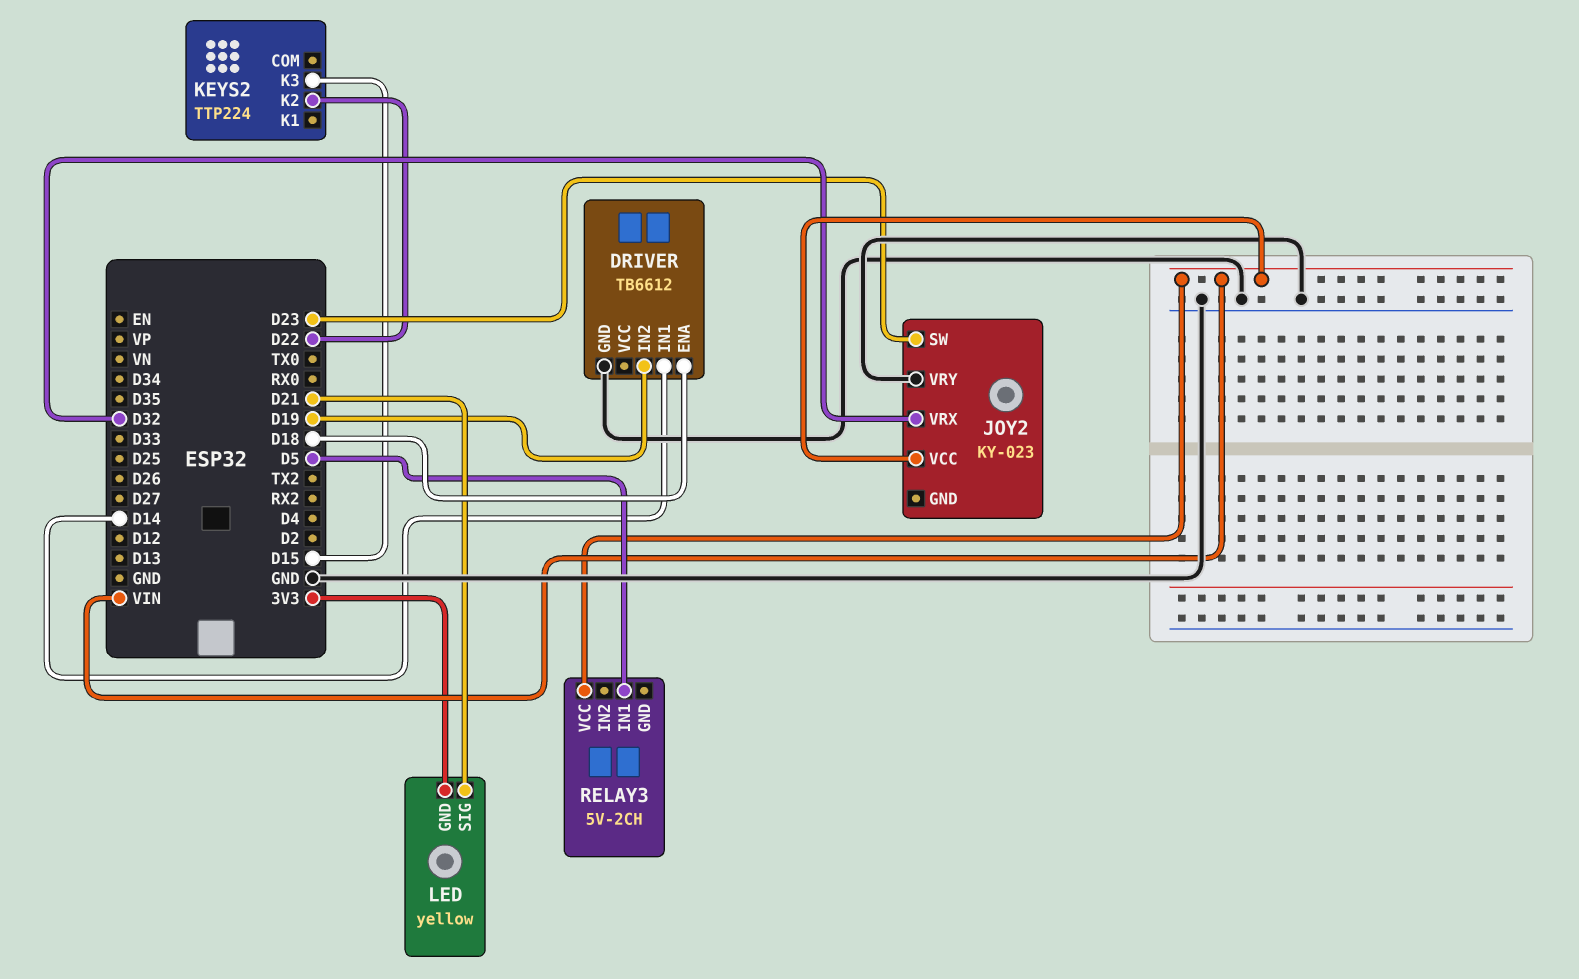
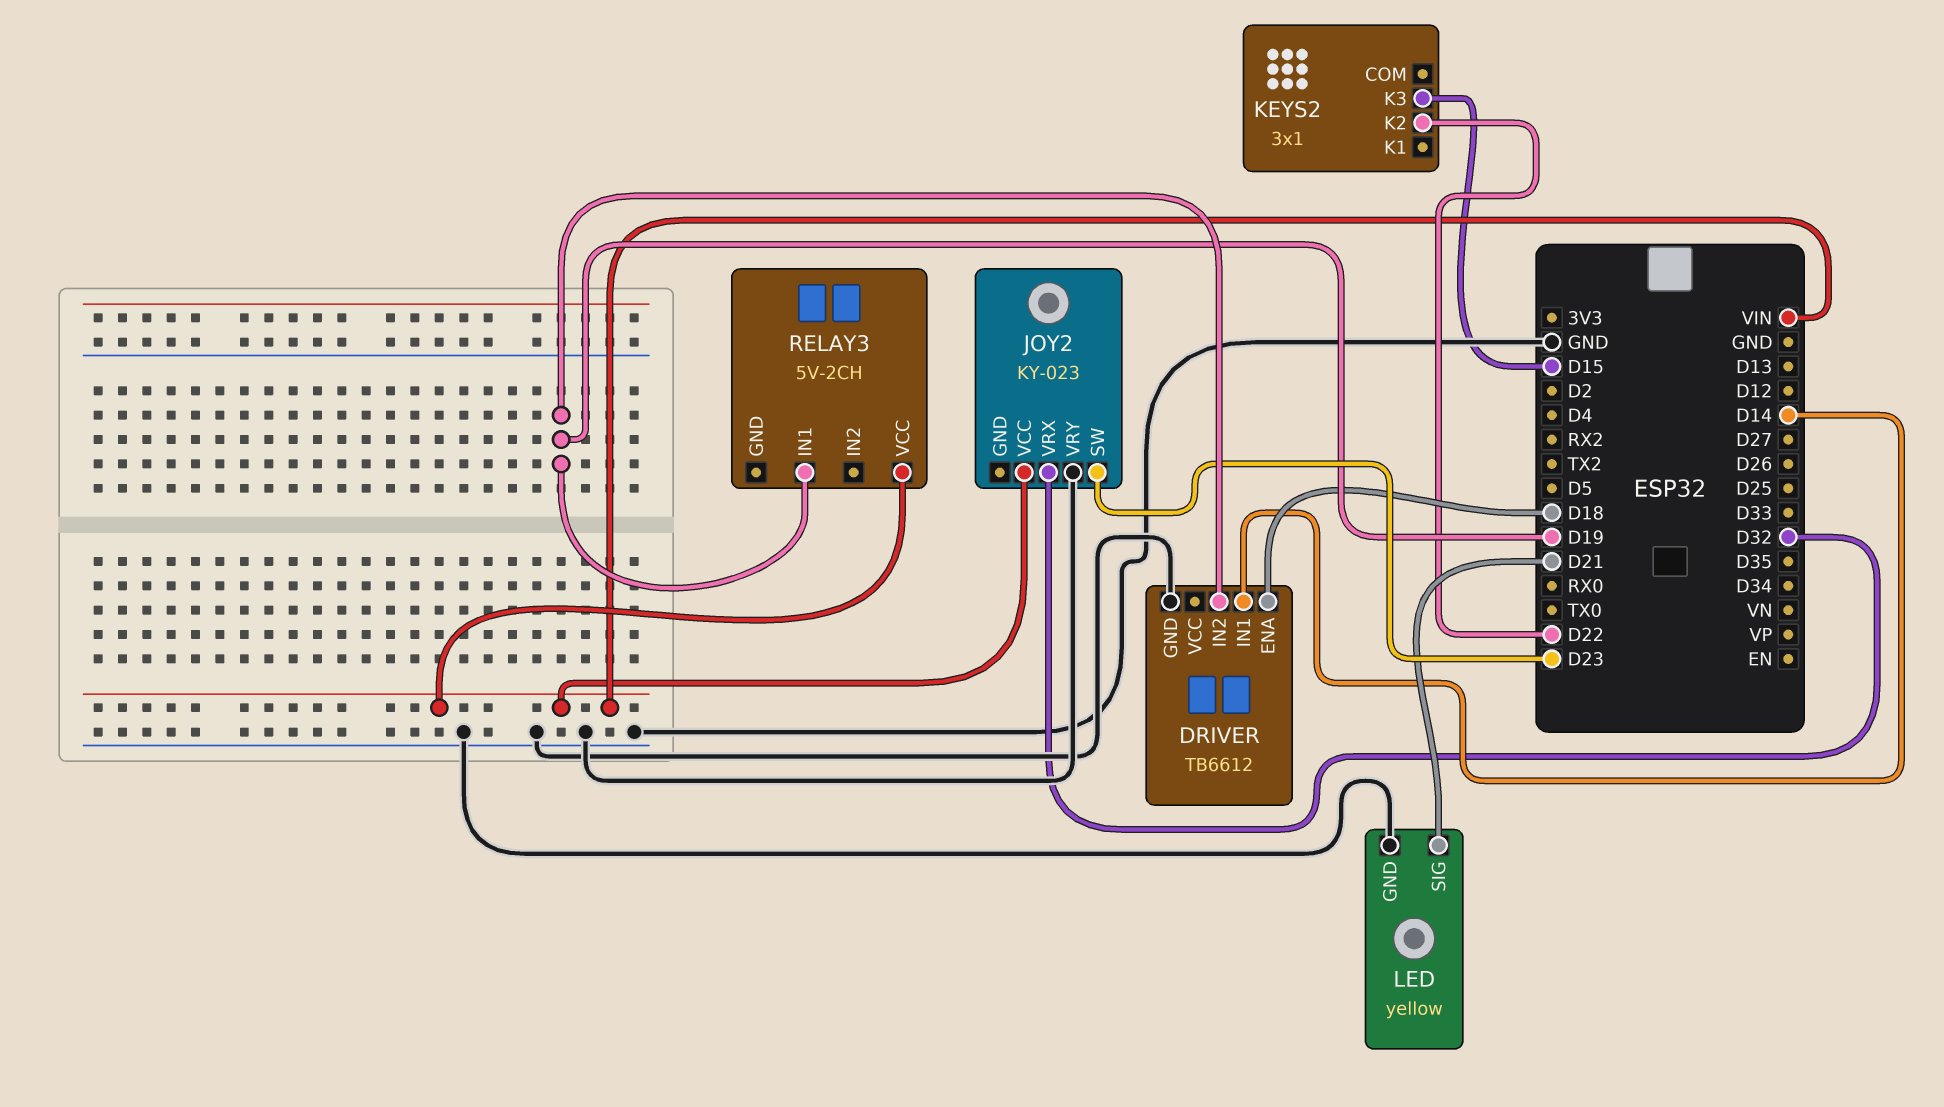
KEYS2: TTP224 -> 3x1
LED pin GND: 3V3 -> GND
RELAY3 pin IN1: D5 -> D19

